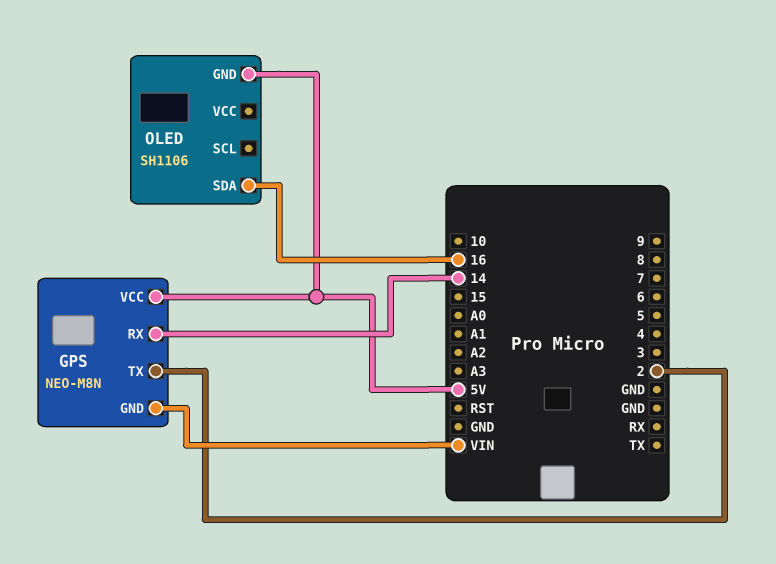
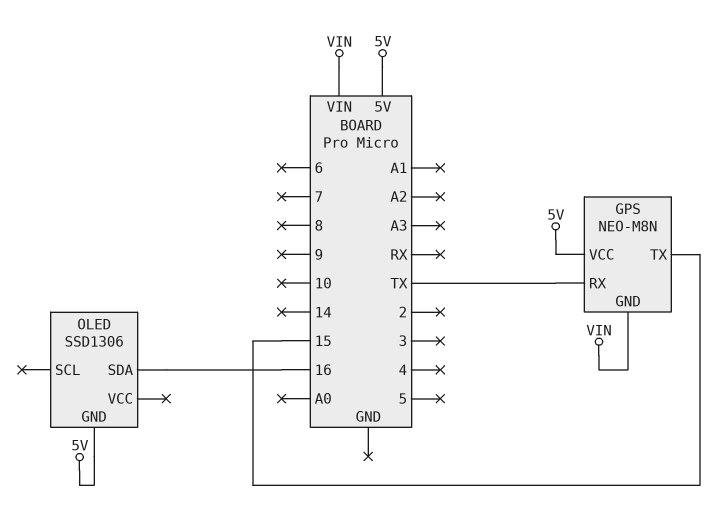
GPS pin RX: 14 -> TX
GPS pin TX: 2 -> 15
OLED: SH1106 -> SSD1306

